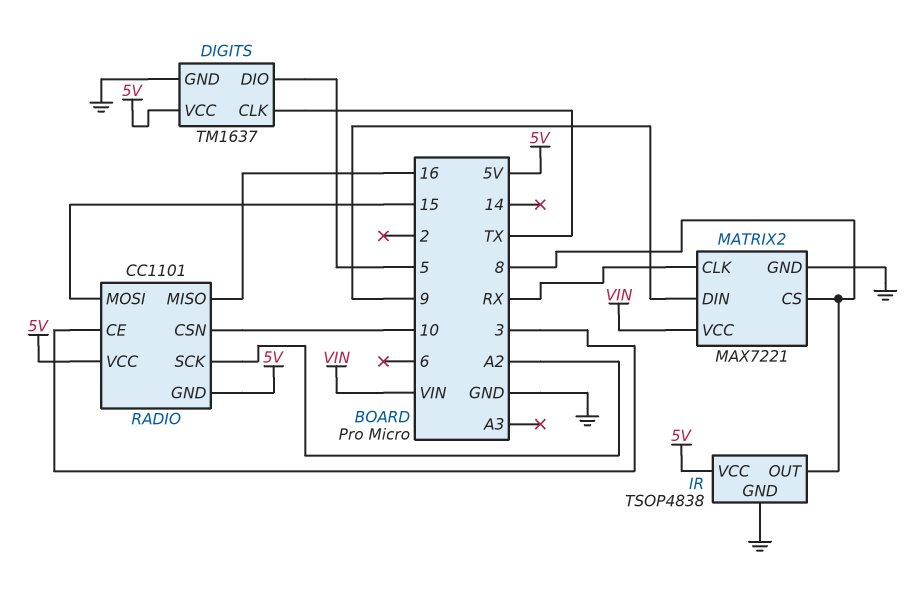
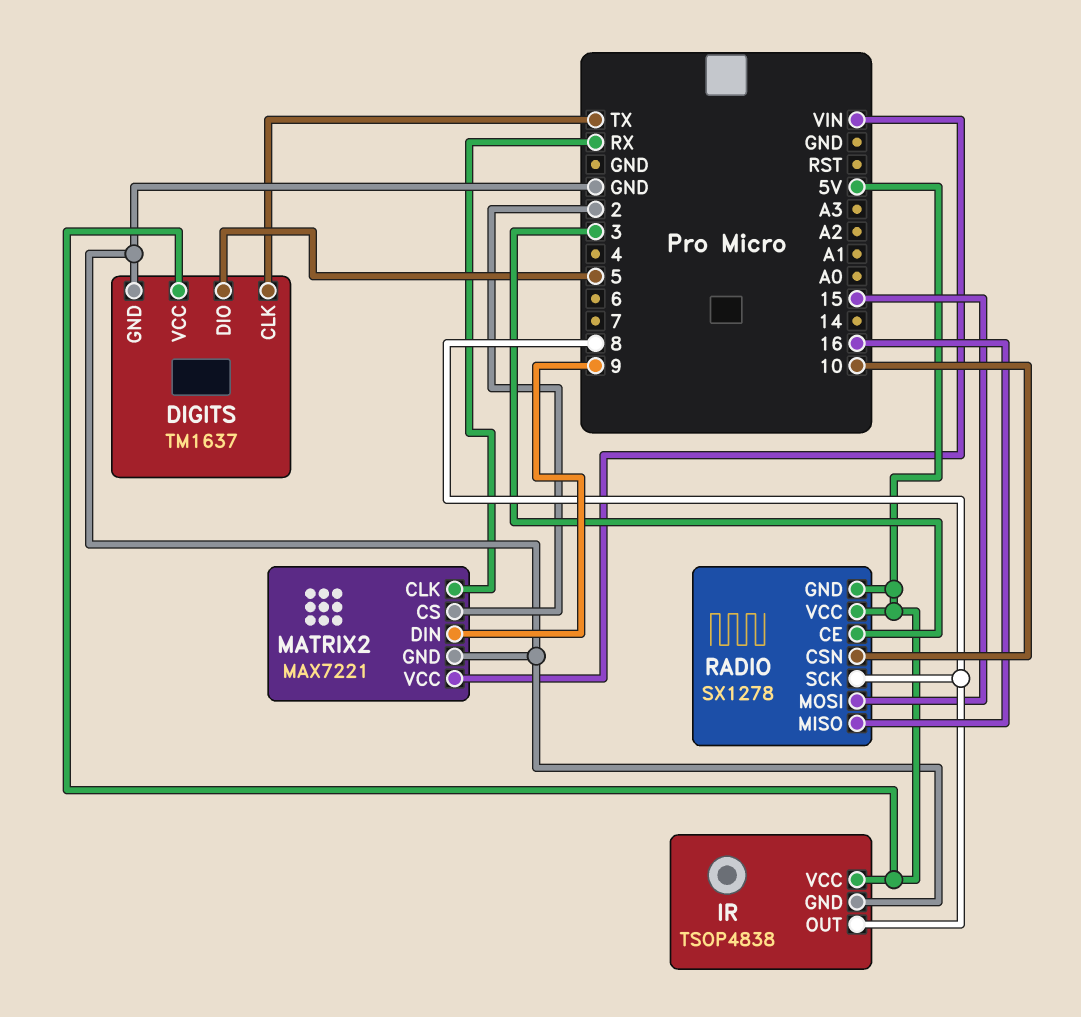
MATRIX2 pin CS: 8 -> 2
RADIO: CC1101 -> SX1278
RADIO pin SCK: A2 -> 8

